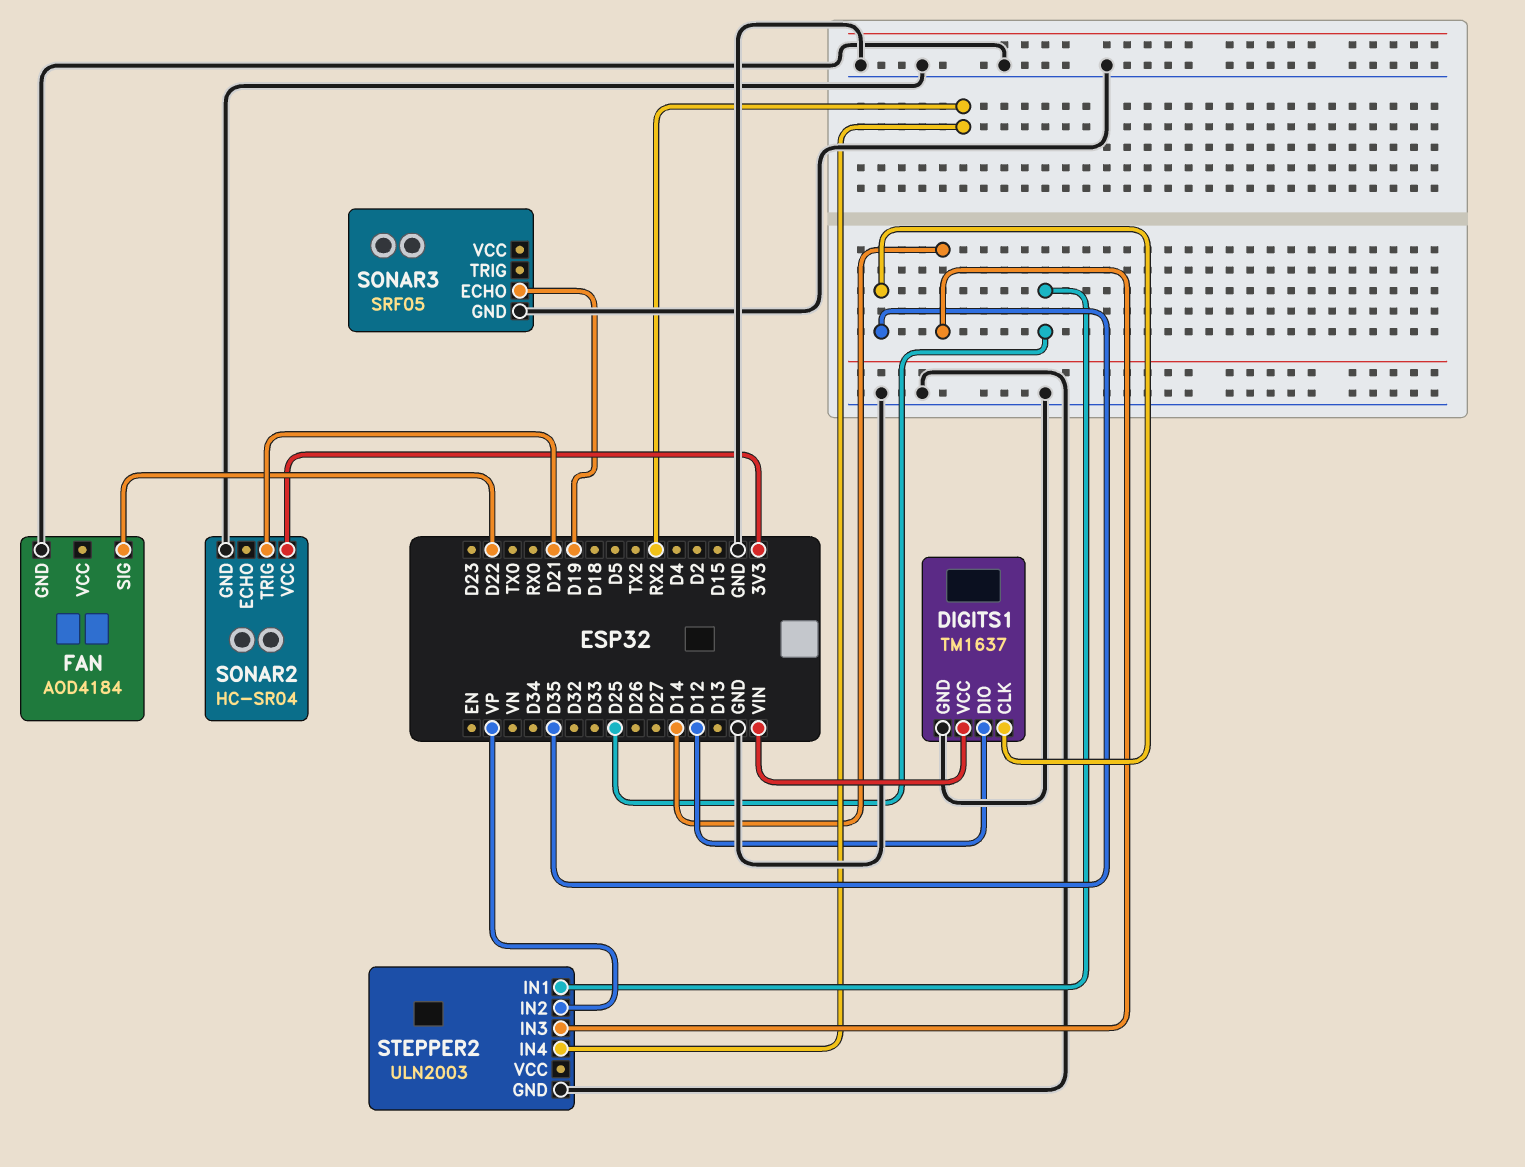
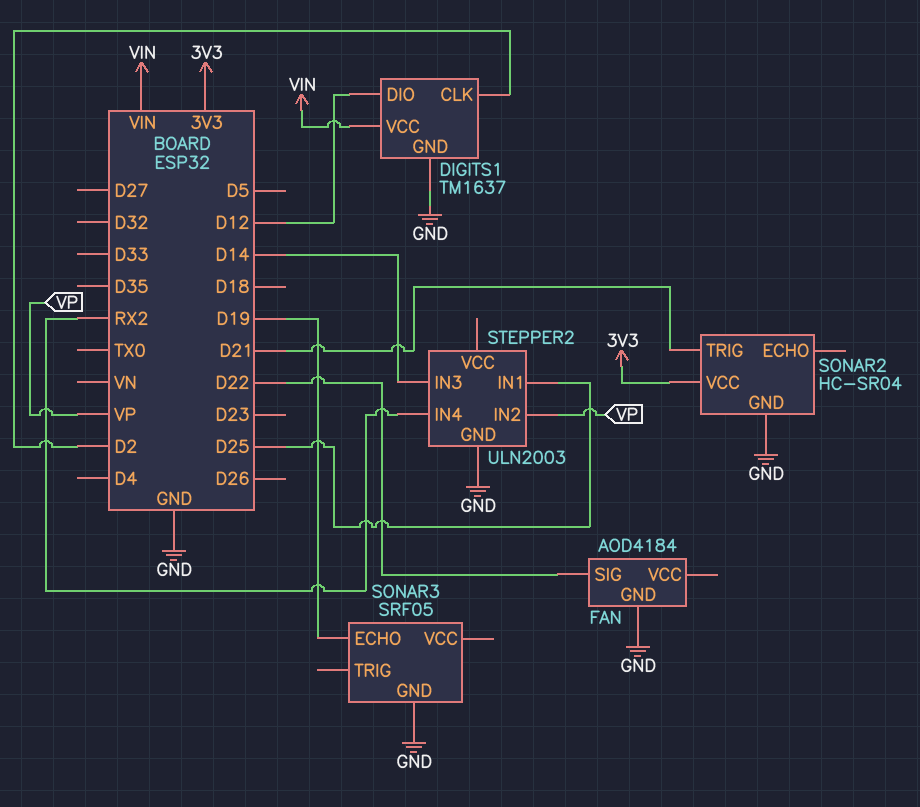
DIGITS1 pin CLK: D35 -> D2

